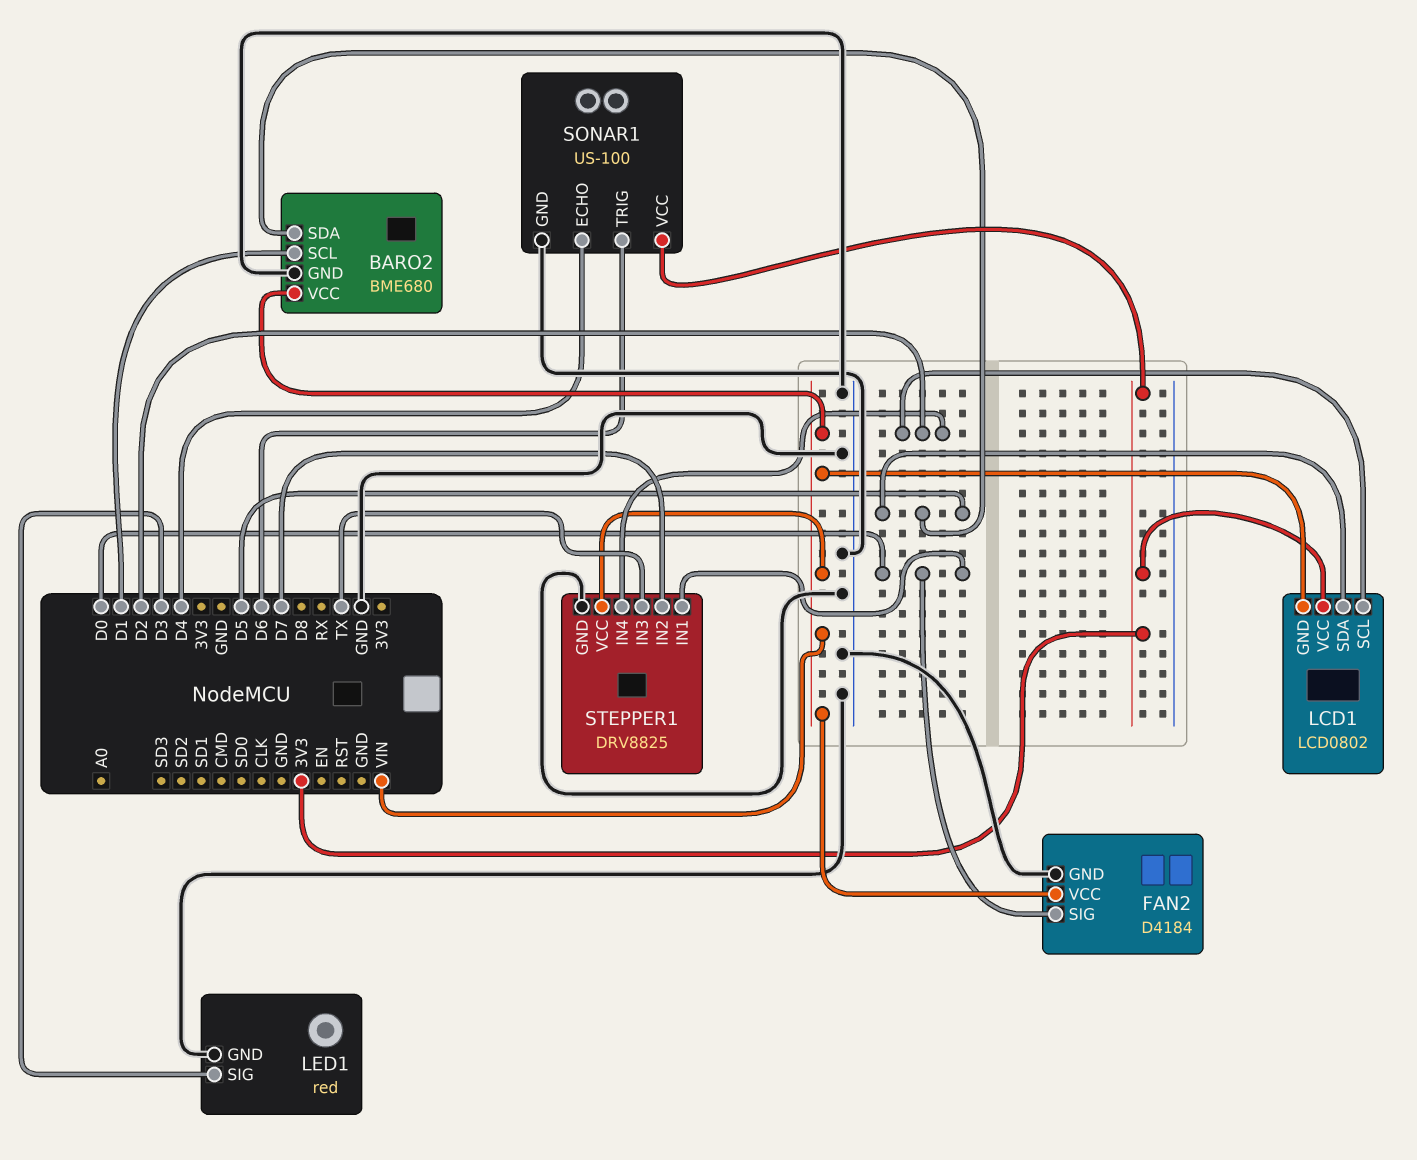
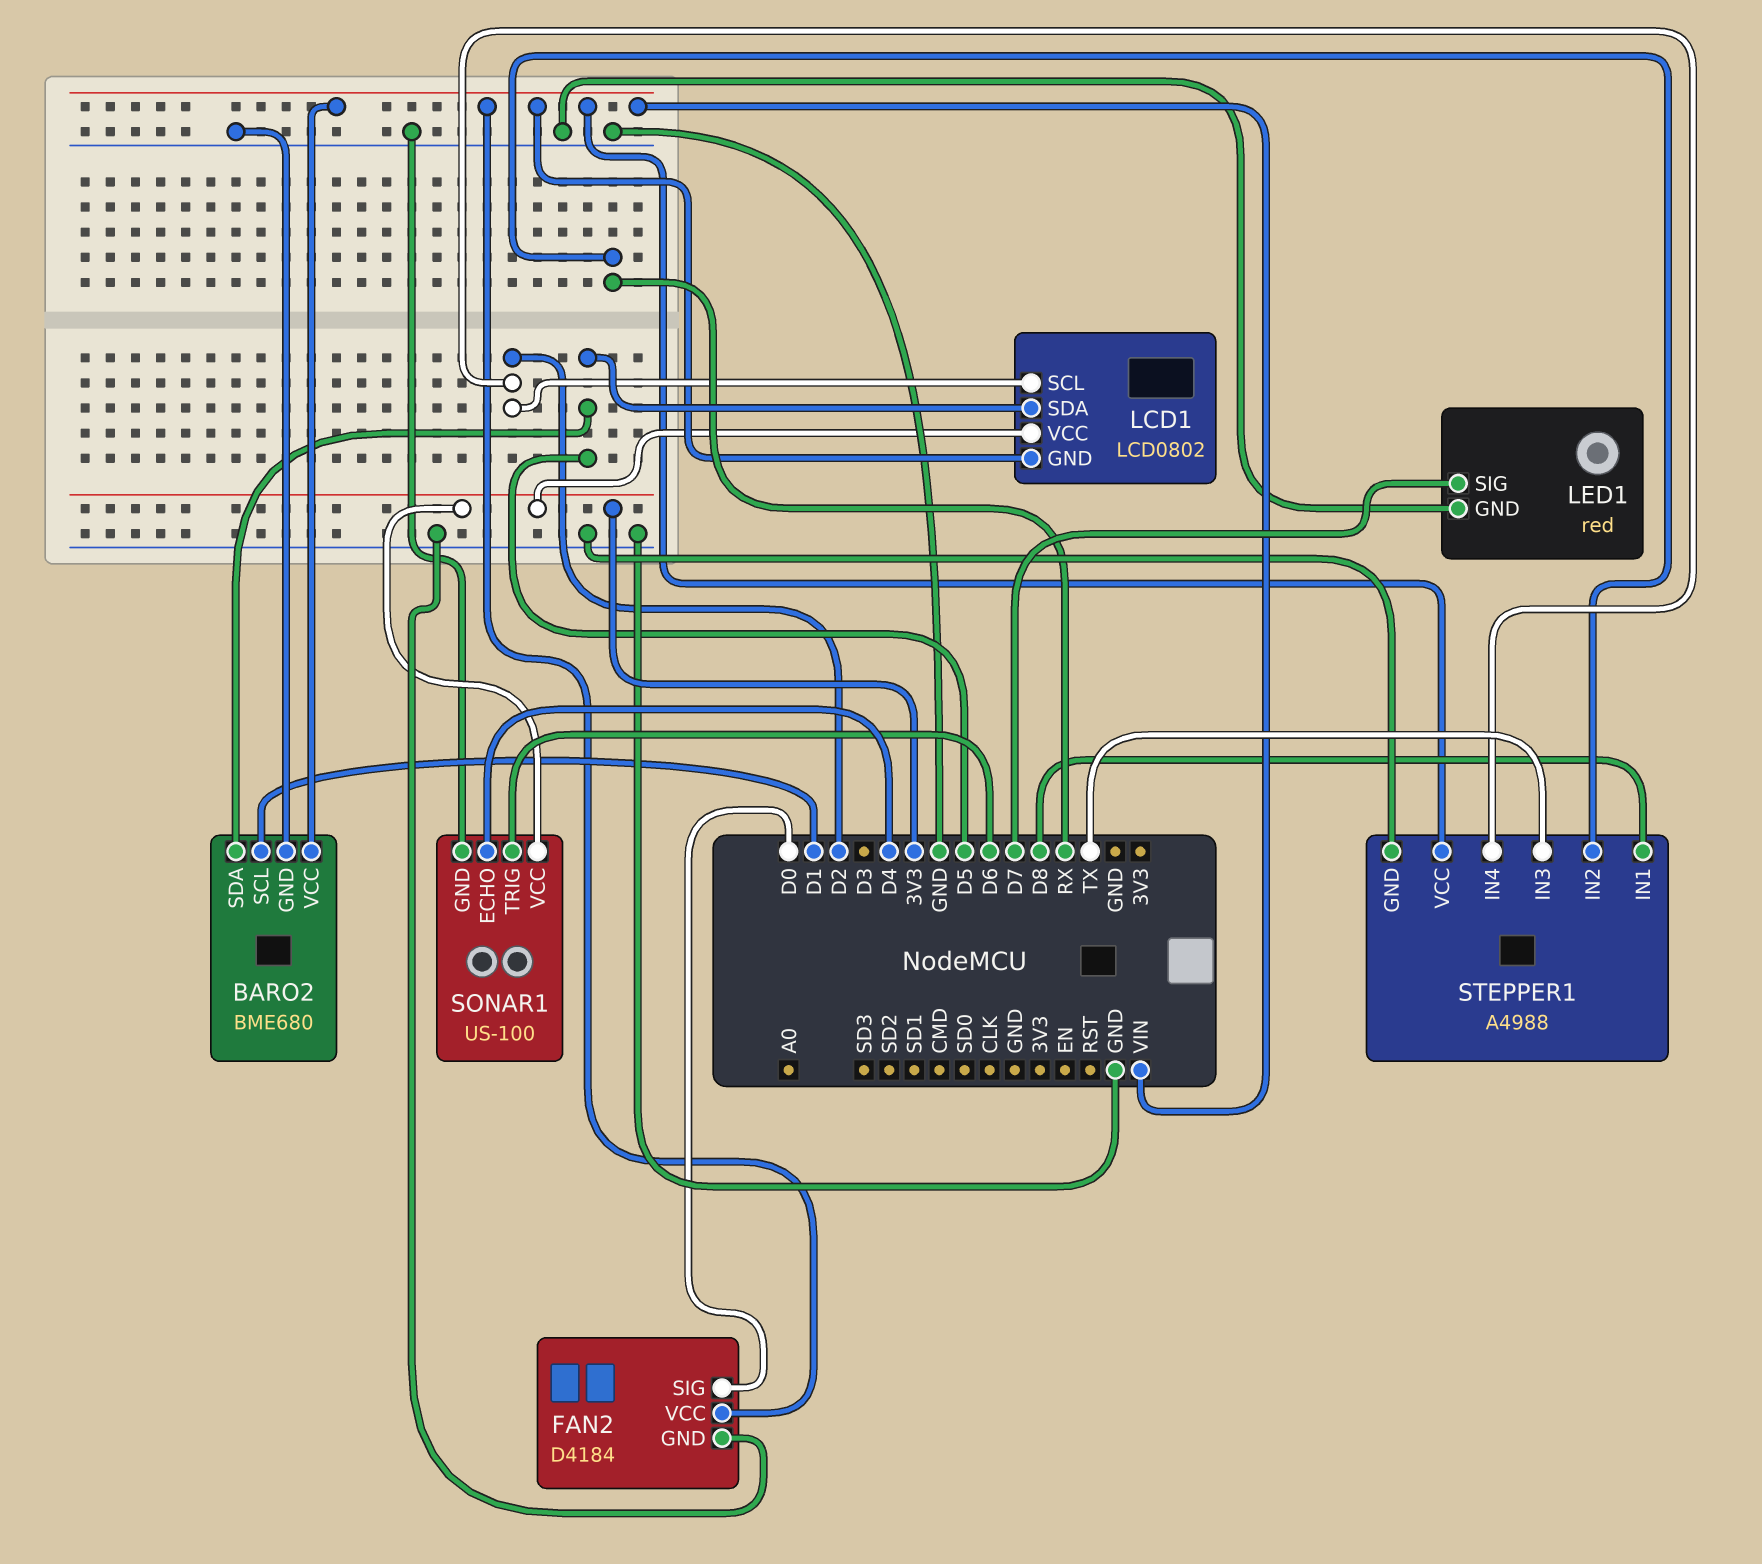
LED1 pin SIG: D3 -> D7
STEPPER1: DRV8825 -> A4988
STEPPER1 pin IN1: D0 -> D8
STEPPER1 pin IN2: D7 -> RX

